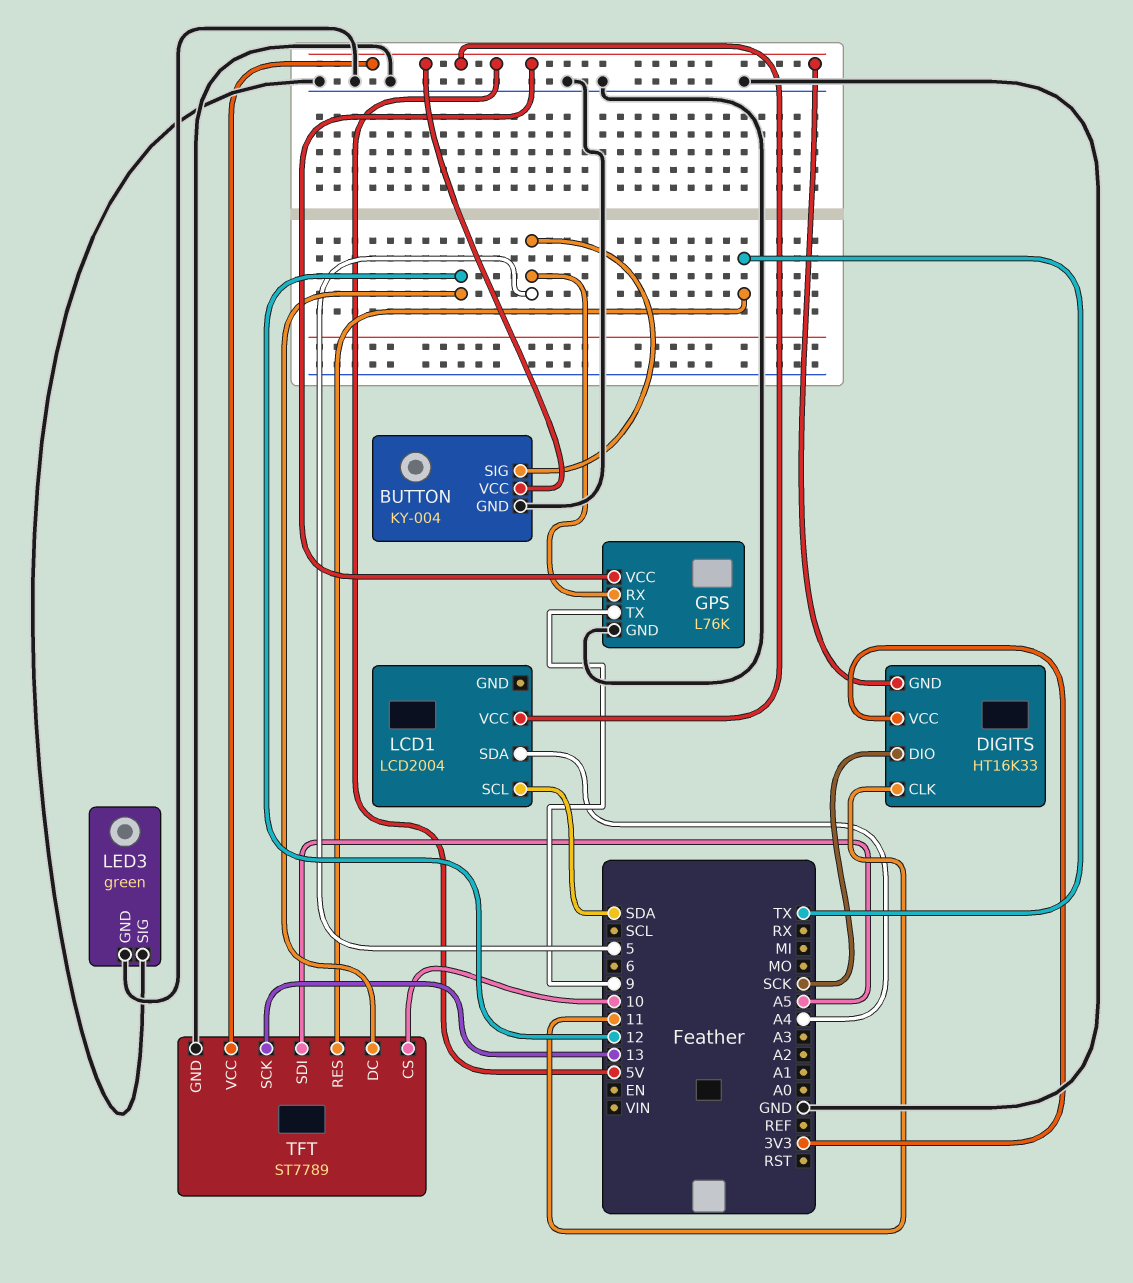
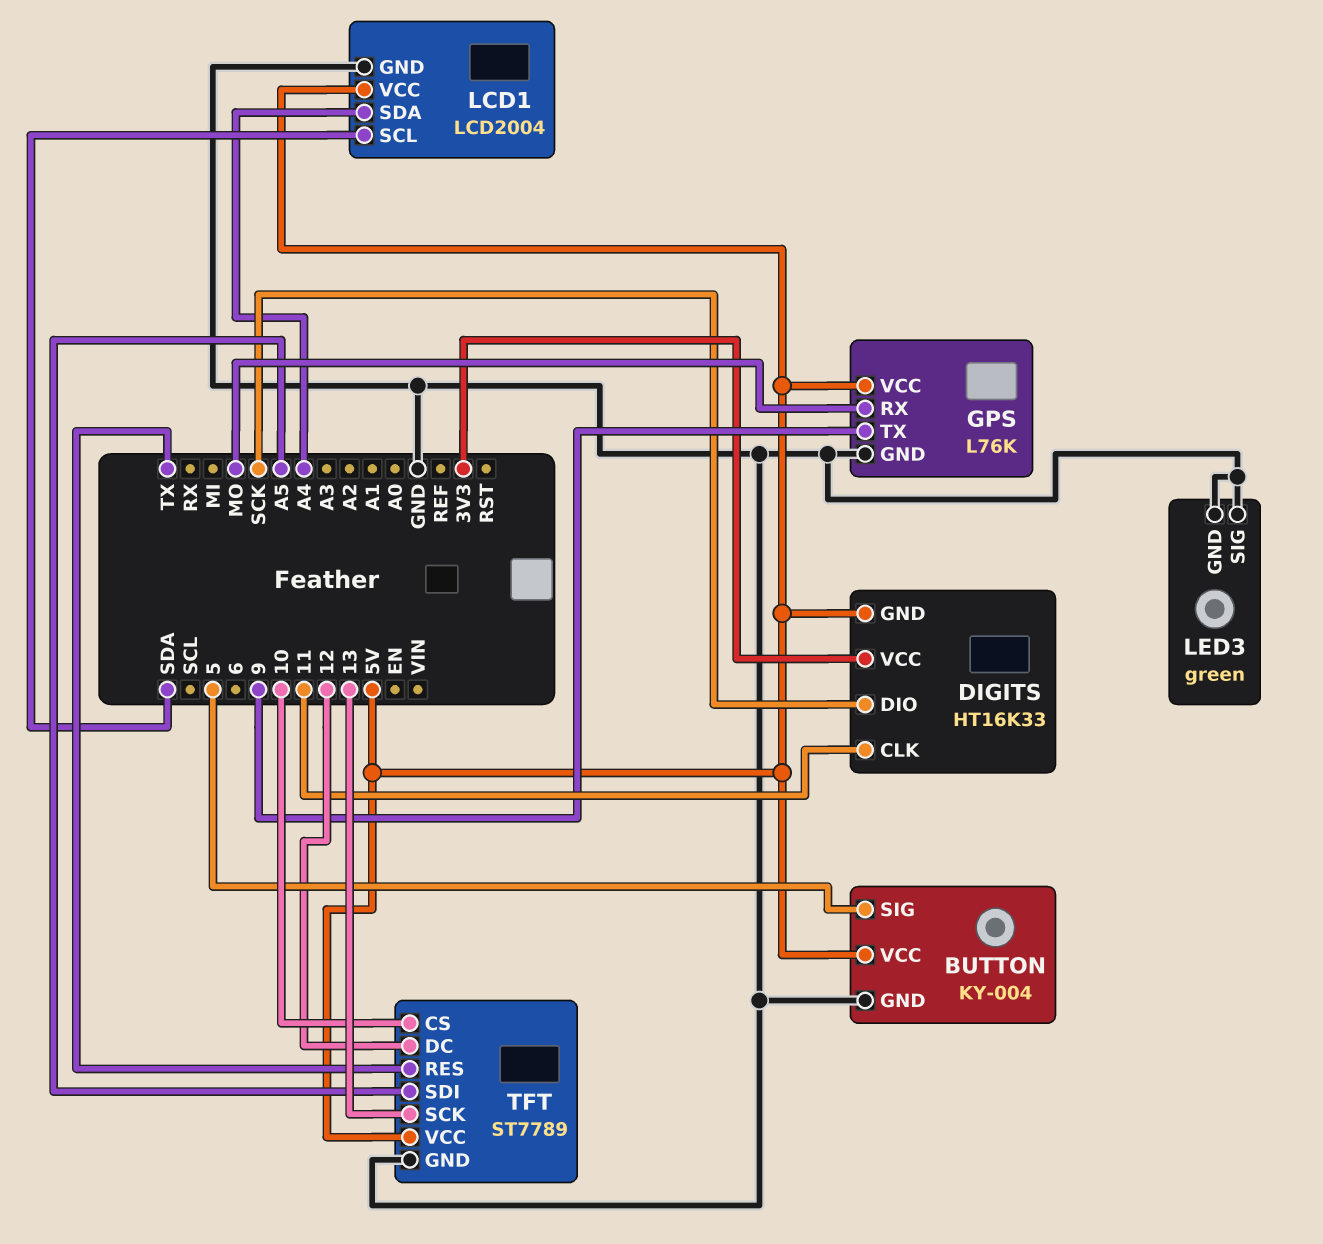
GPS pin RX: 5 -> MO
LCD1 pin GND: none -> GND

